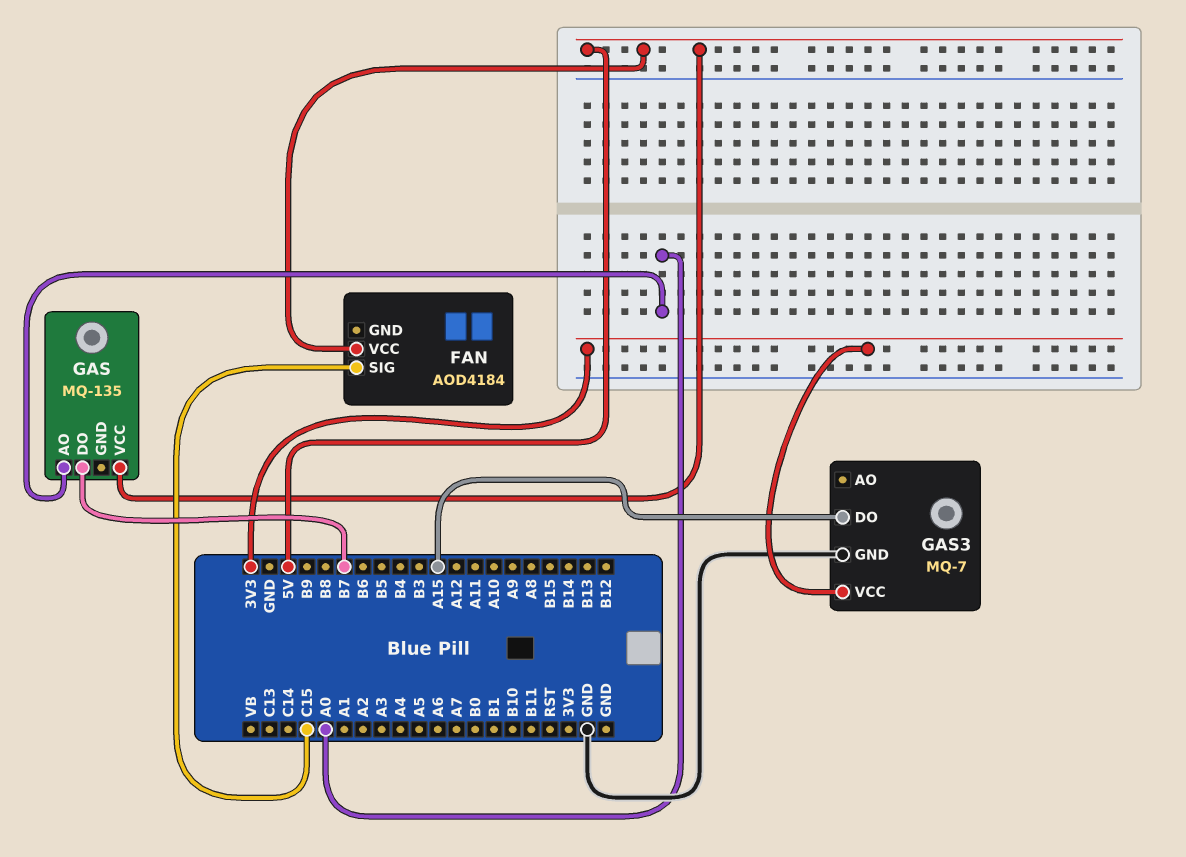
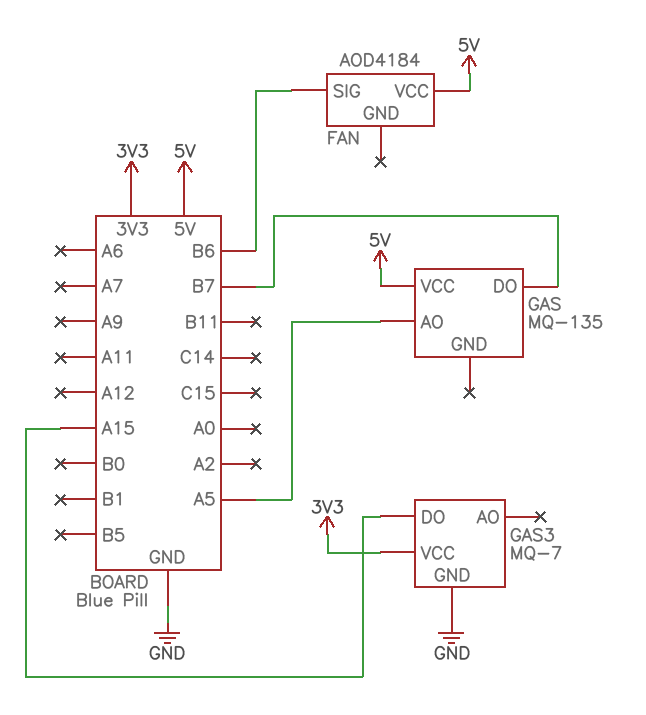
FAN pin SIG: C15 -> B6
GAS pin AO: A0 -> A5

